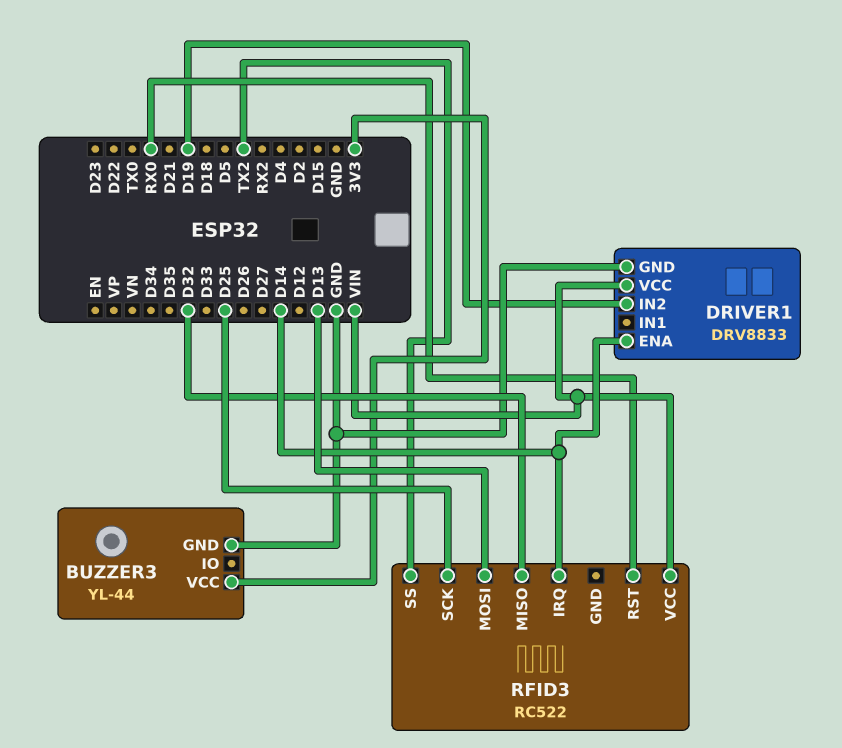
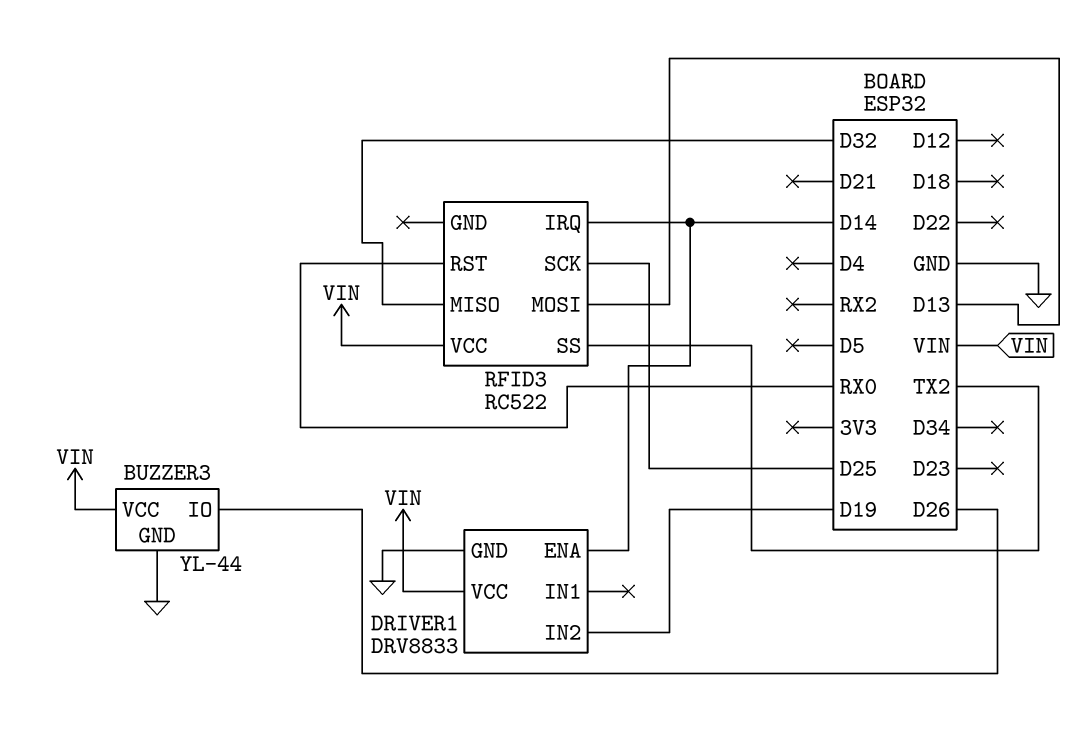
BUZZER3 pin IO: none -> D26
BUZZER3 pin VCC: 3V3 -> VIN

